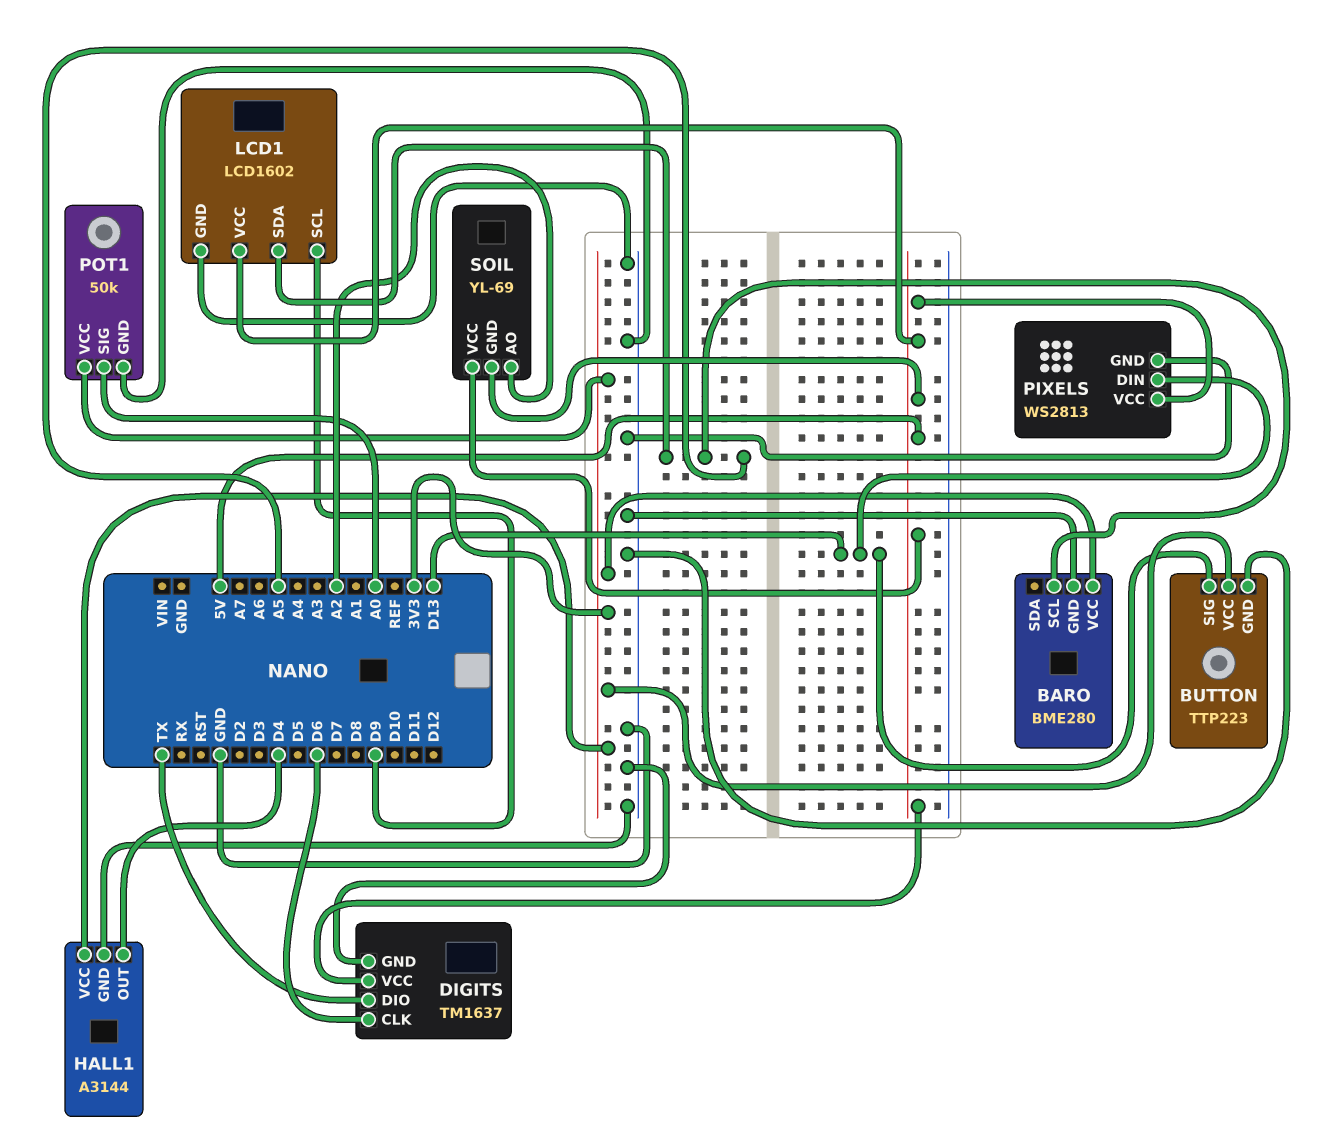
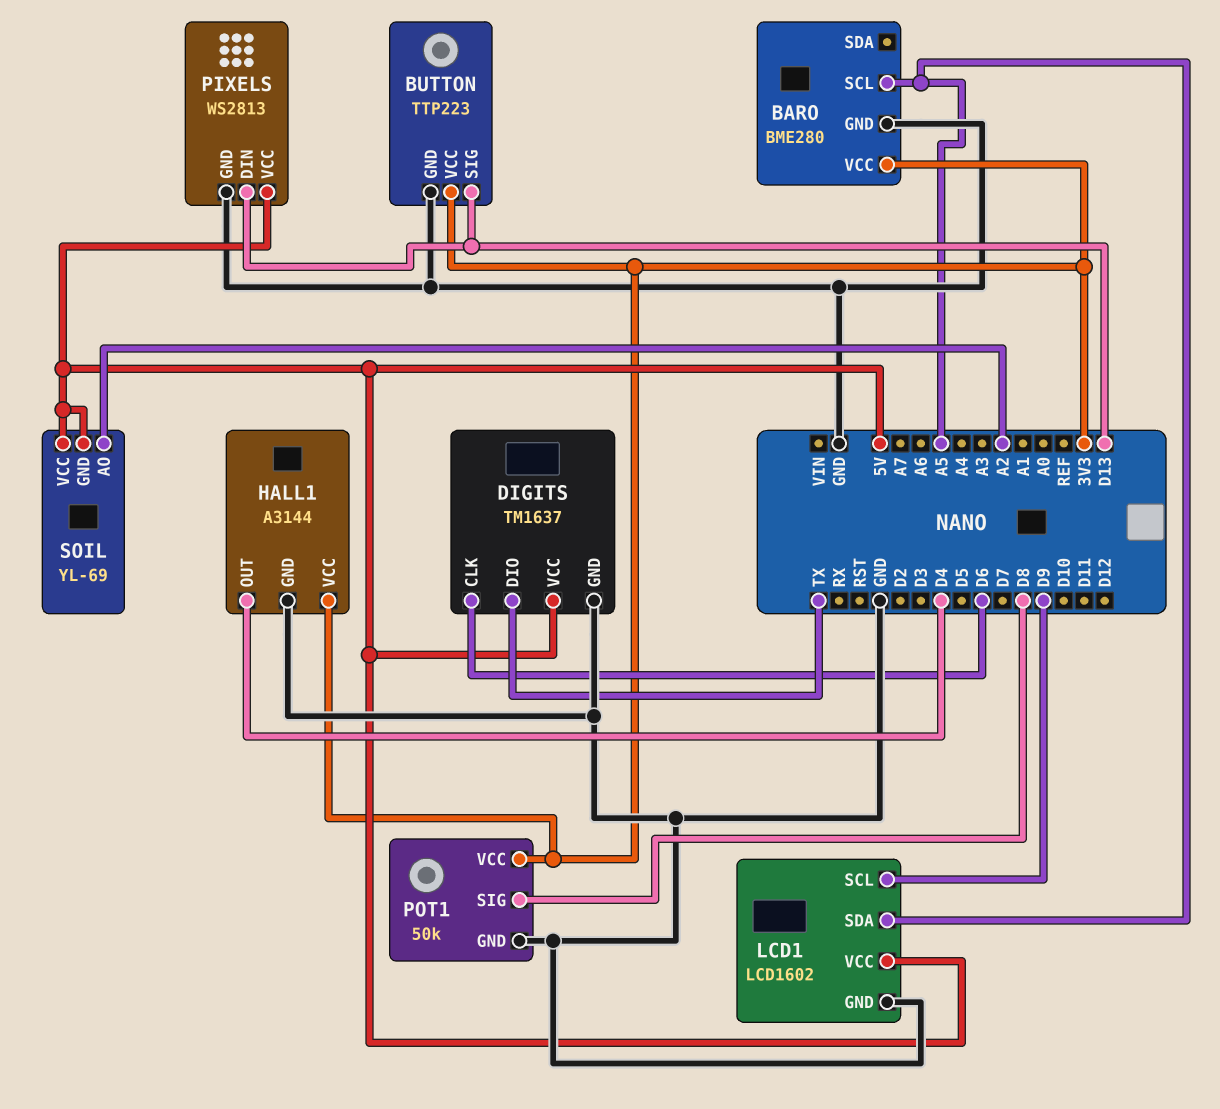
POT1 pin SIG: A0 -> D8

